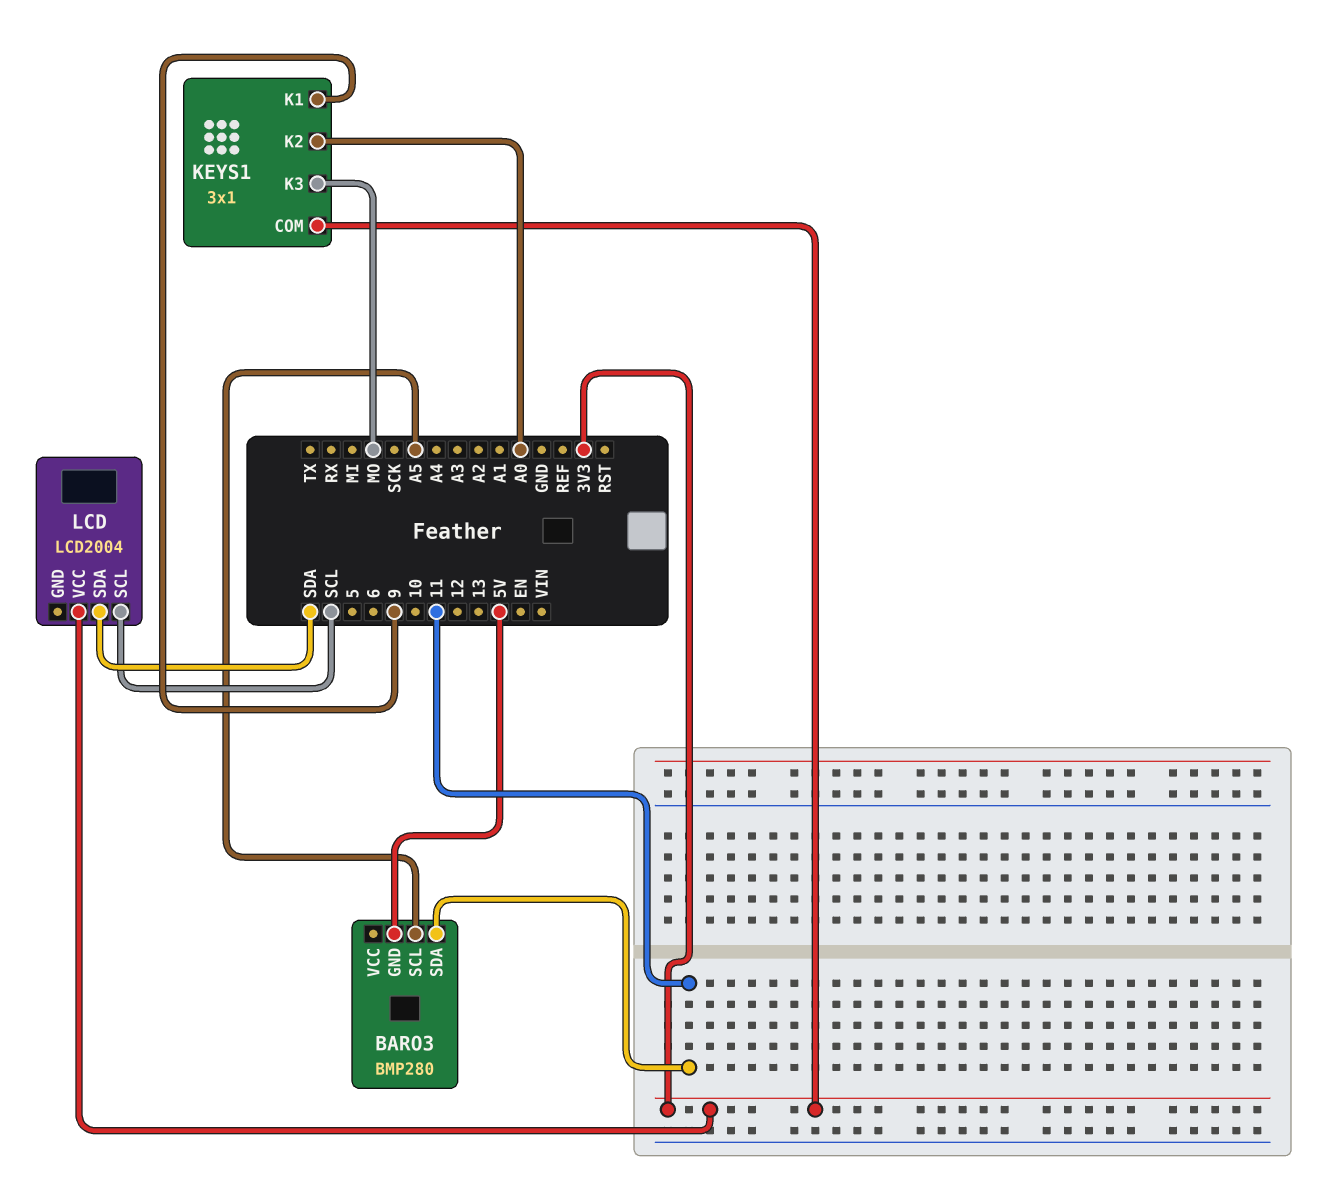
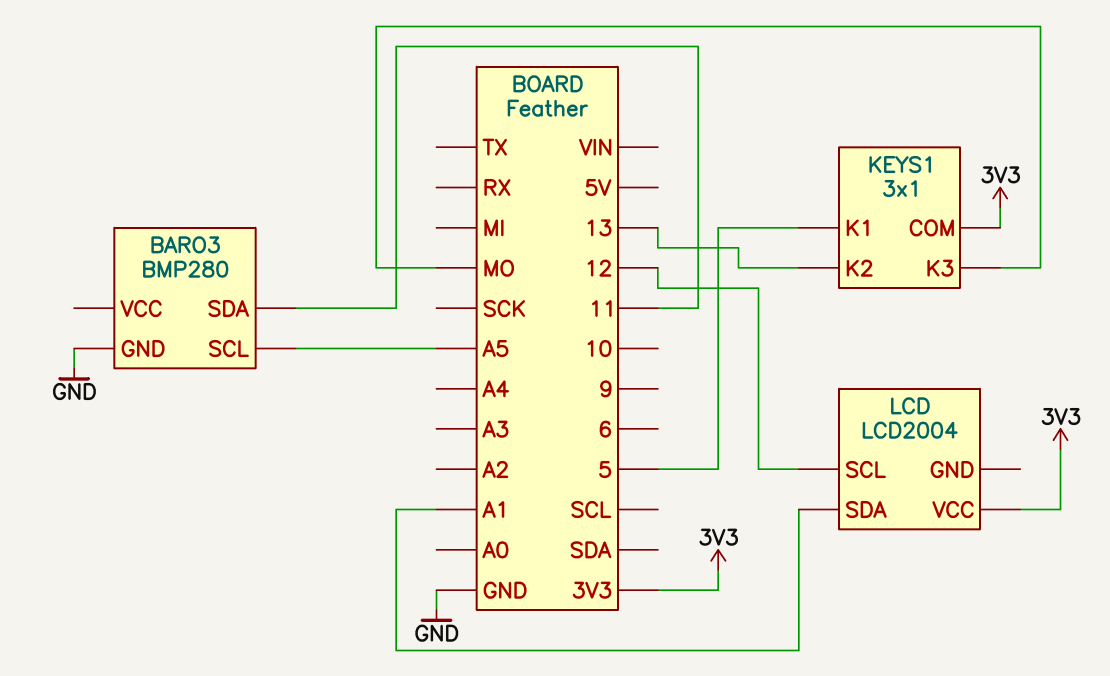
BARO3 pin GND: 5V -> GND
KEYS1 pin K1: 9 -> 5
KEYS1 pin K2: A0 -> 13
LCD pin SCL: SCL -> 12
LCD pin SDA: SDA -> A1

